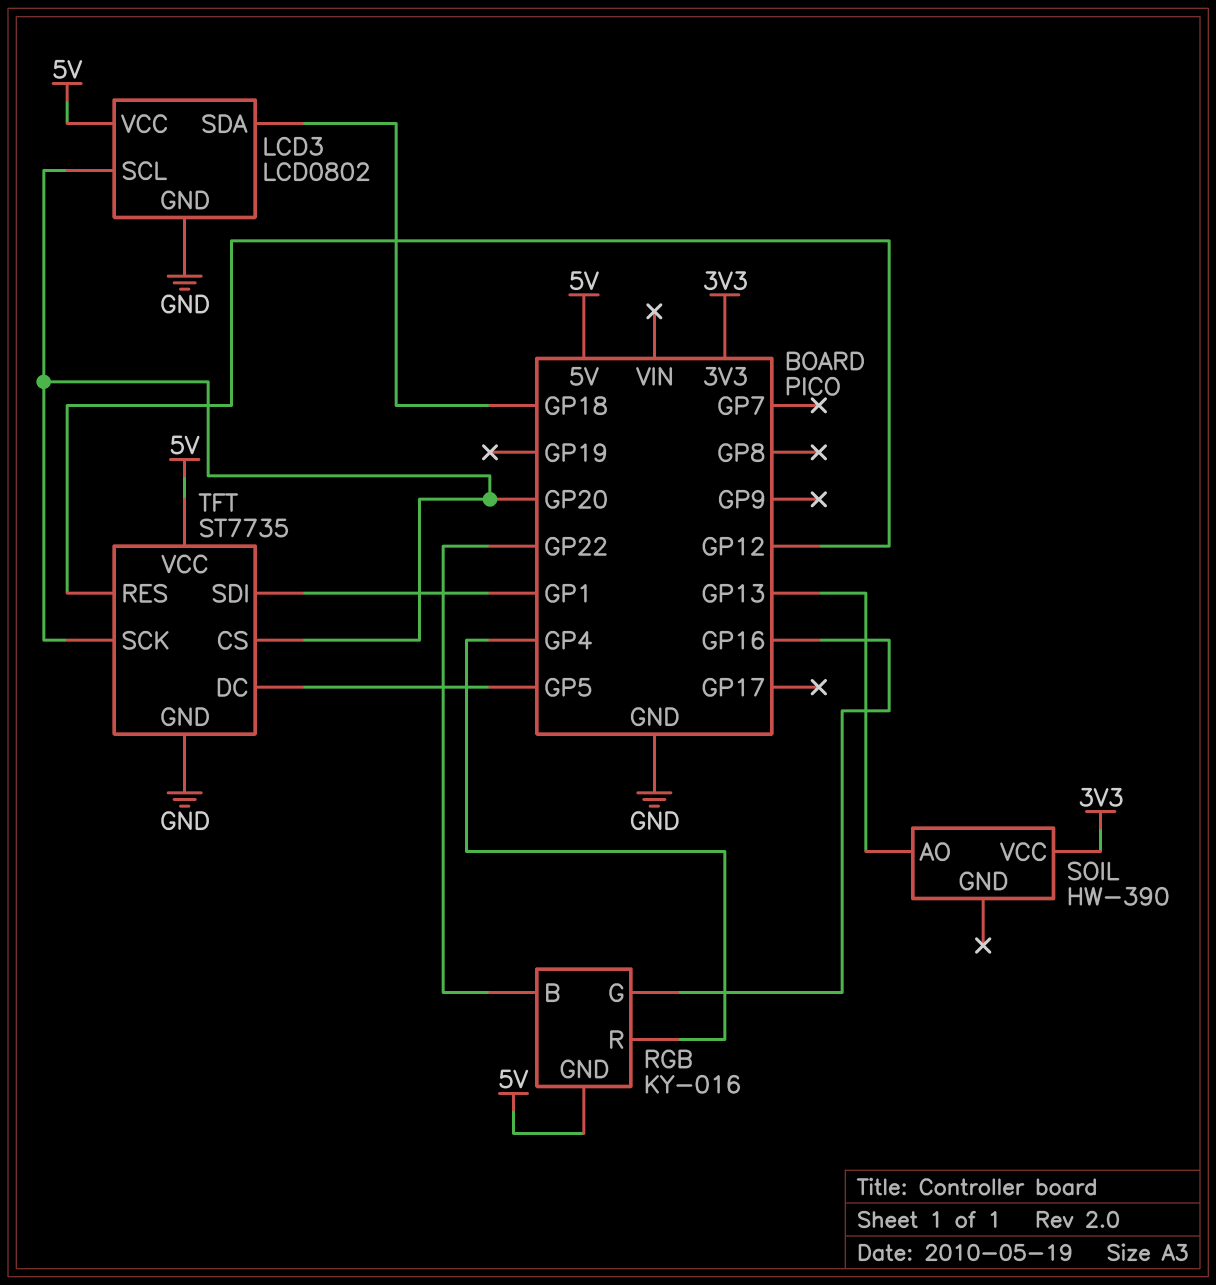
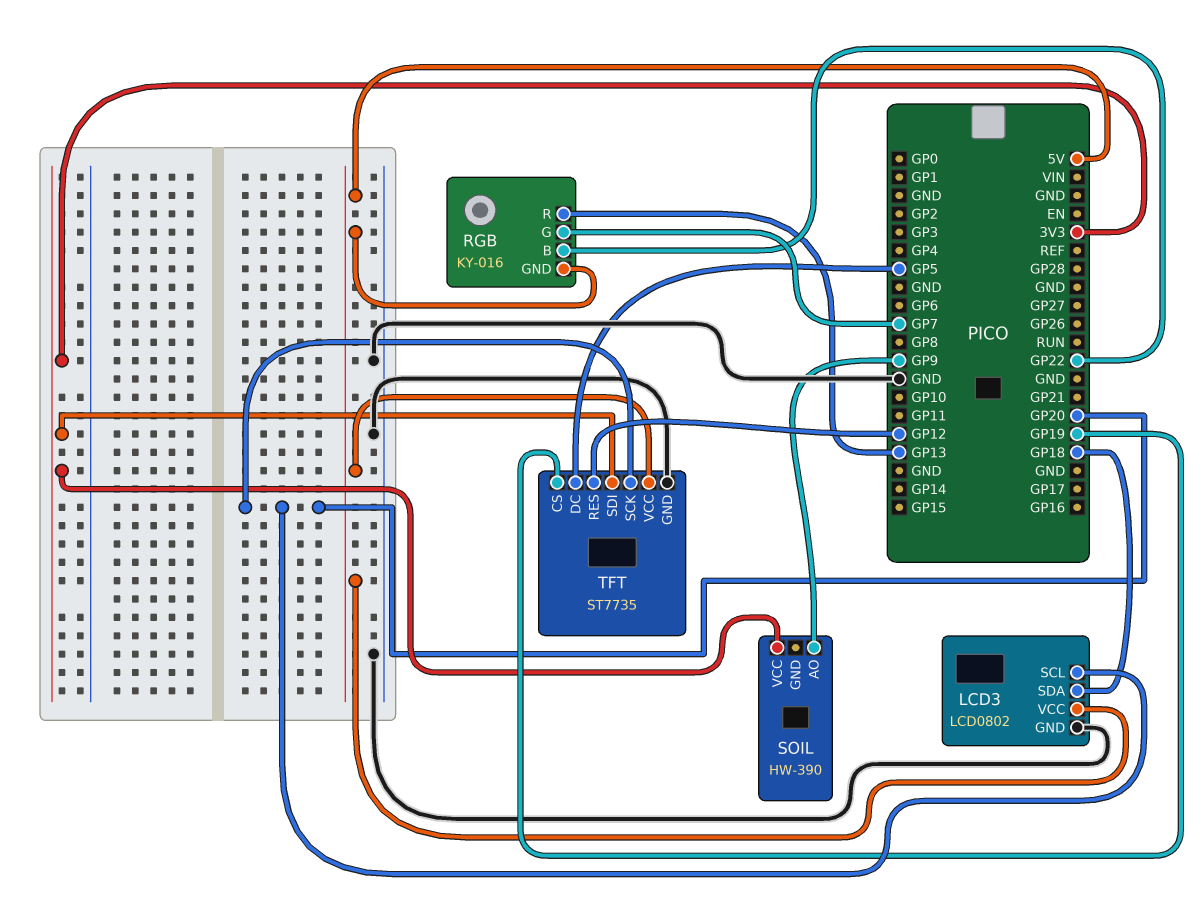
RGB pin G: GP16 -> GP7
RGB pin R: GP4 -> GP13
SOIL pin AO: GP13 -> GP9
TFT pin CS: GP20 -> GP19
TFT pin SDI: GP1 -> 3V3

